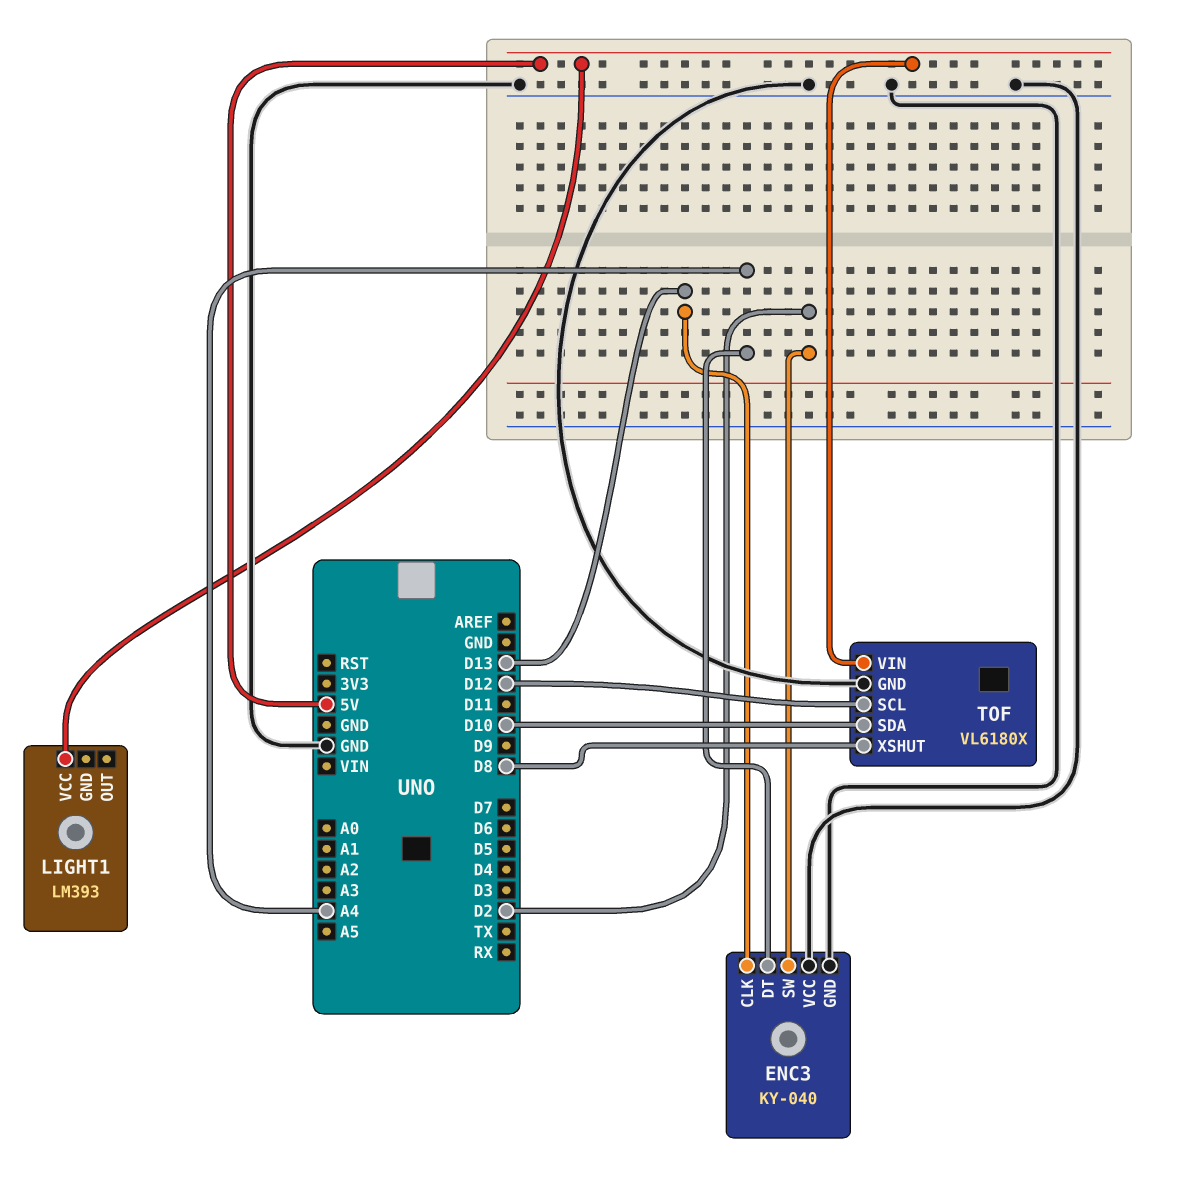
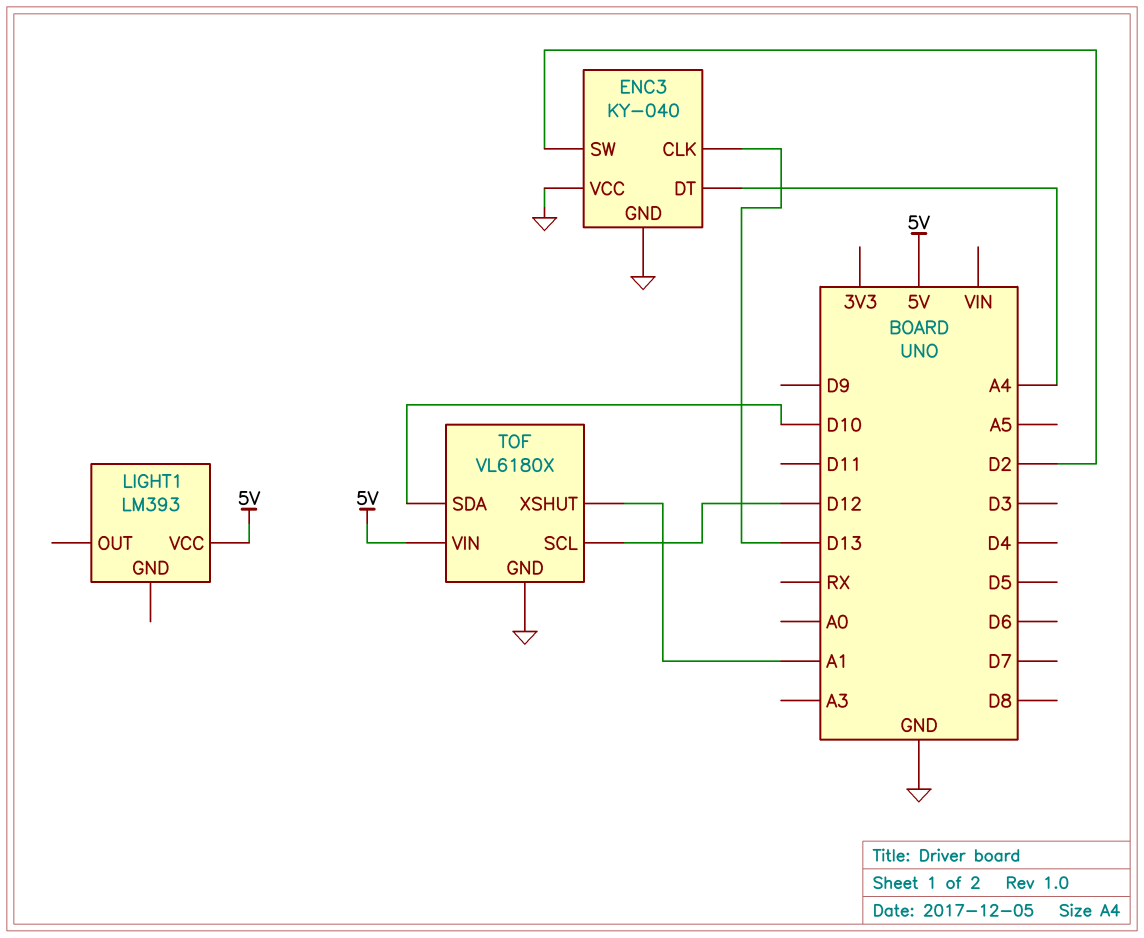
TOF pin XSHUT: D8 -> A1

